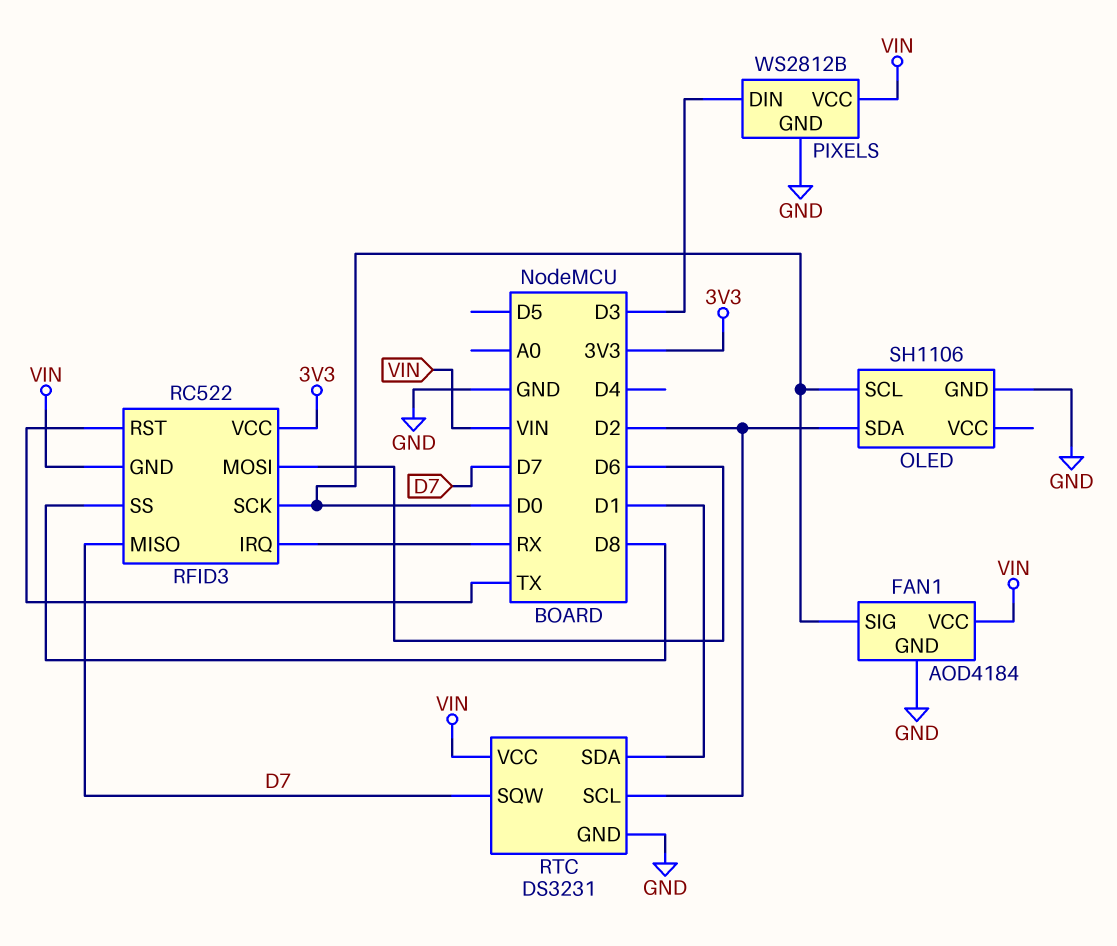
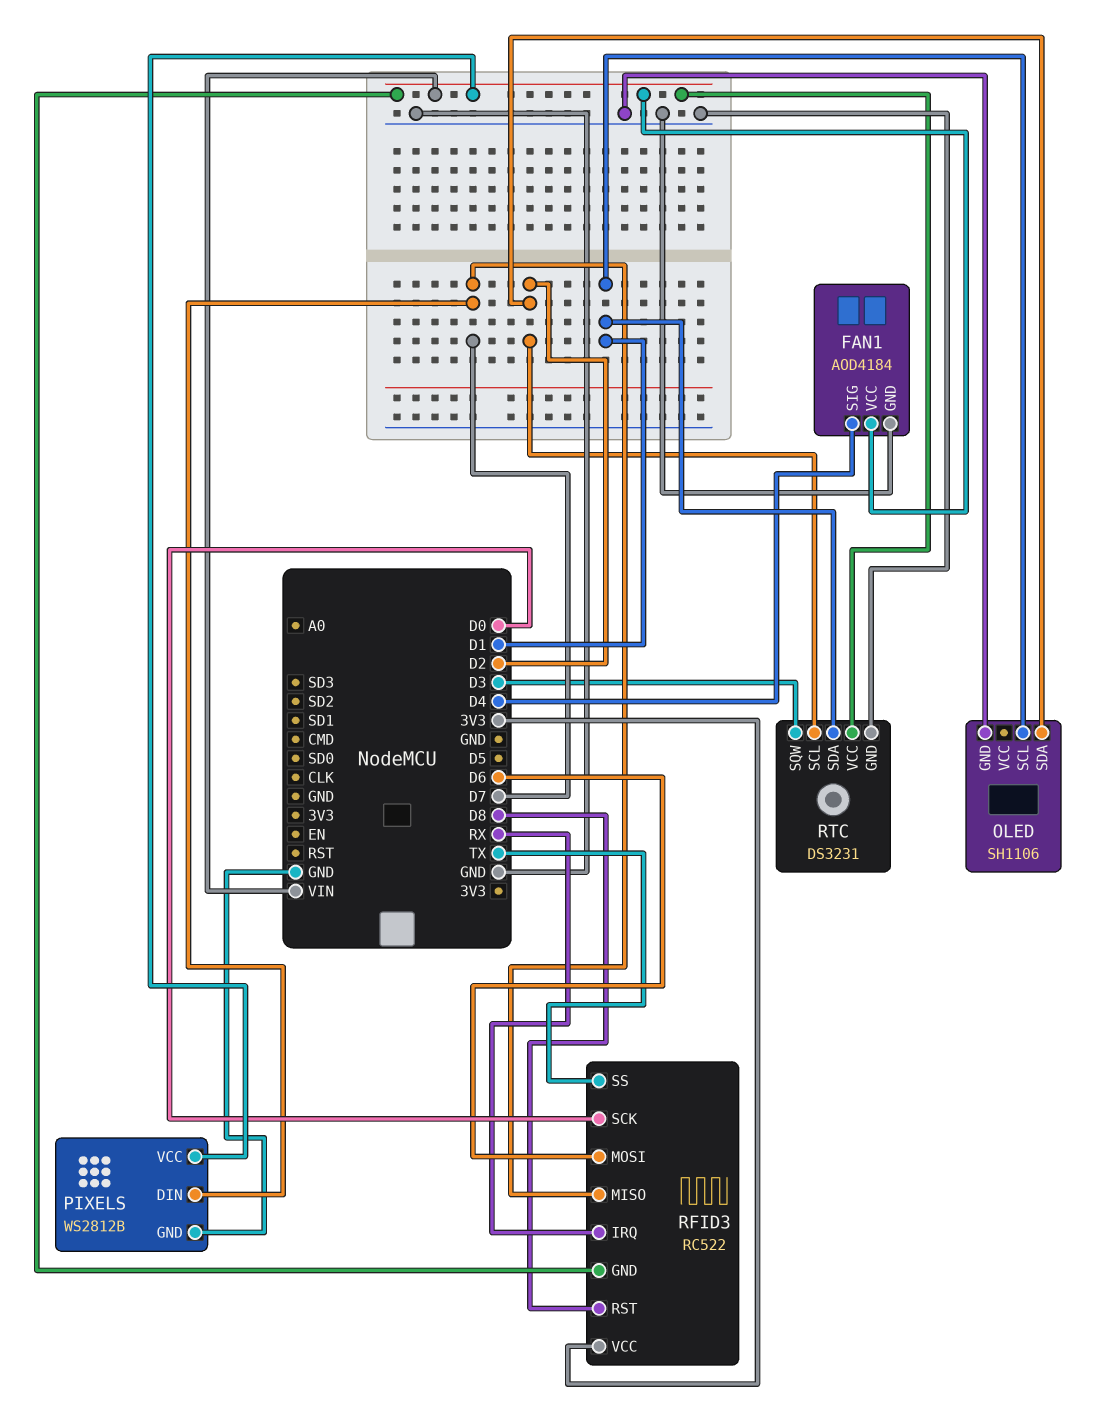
FAN1 pin SIG: D0 -> D4
OLED pin SCL: D0 -> D1
PIXELS pin DIN: D3 -> D7
RFID3 pin RST: TX -> D8
RFID3 pin SS: D8 -> TX
RTC pin SQW: D7 -> D3

